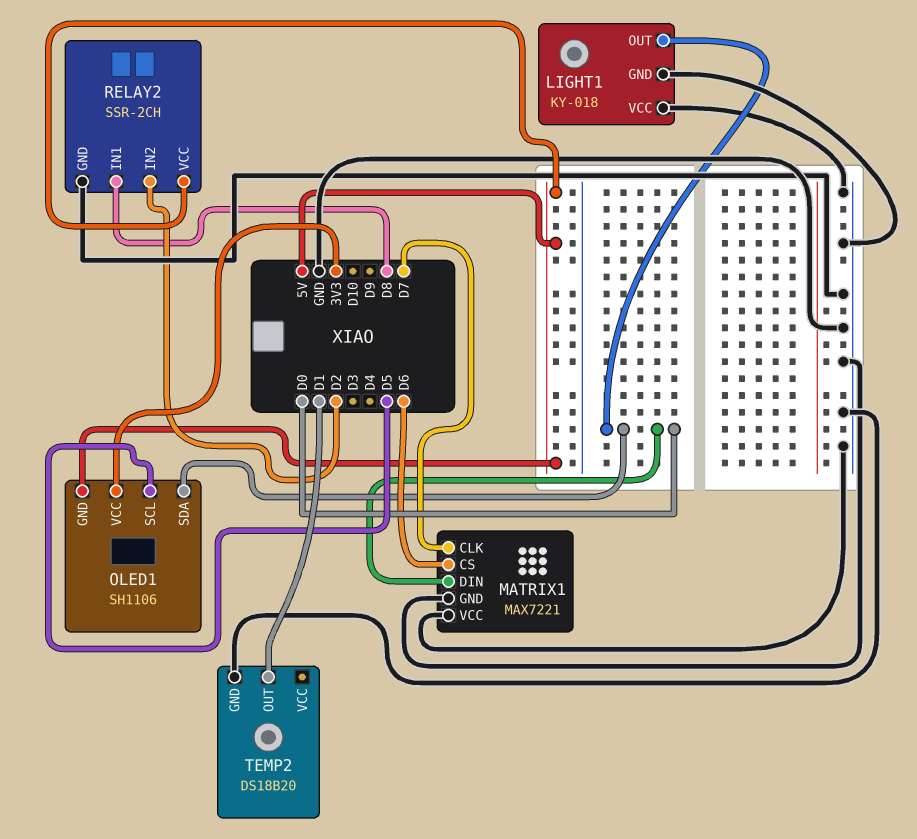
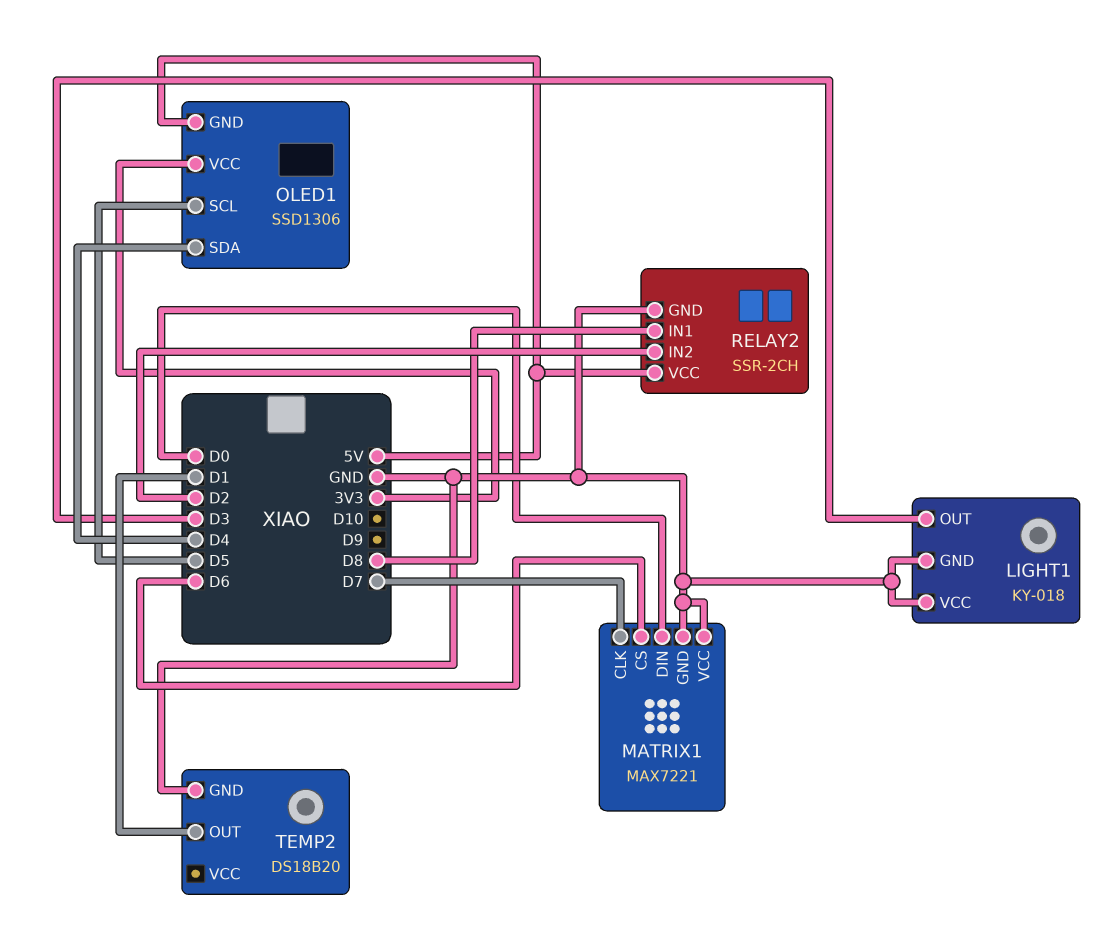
LIGHT1 pin OUT: D0 -> D3
OLED1: SH1106 -> SSD1306
OLED1 pin SDA: D0 -> D4

